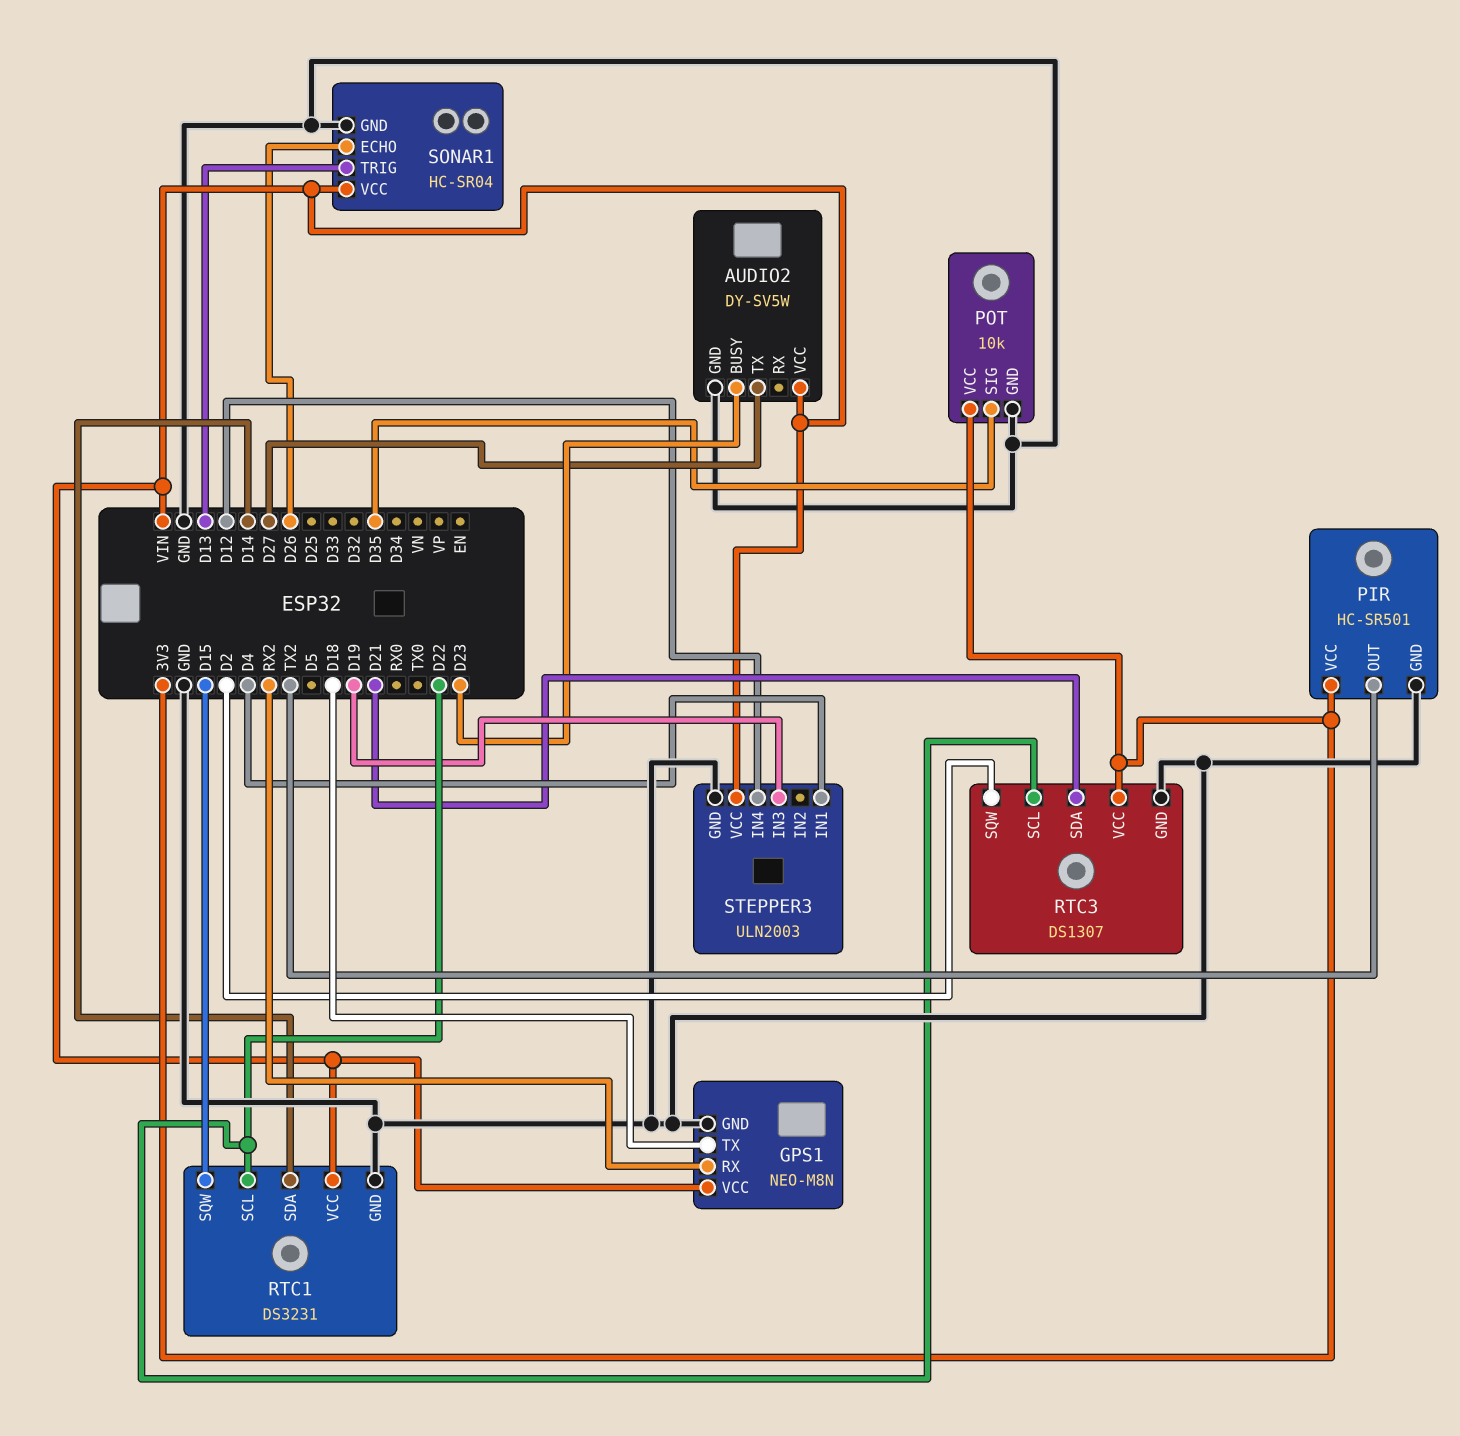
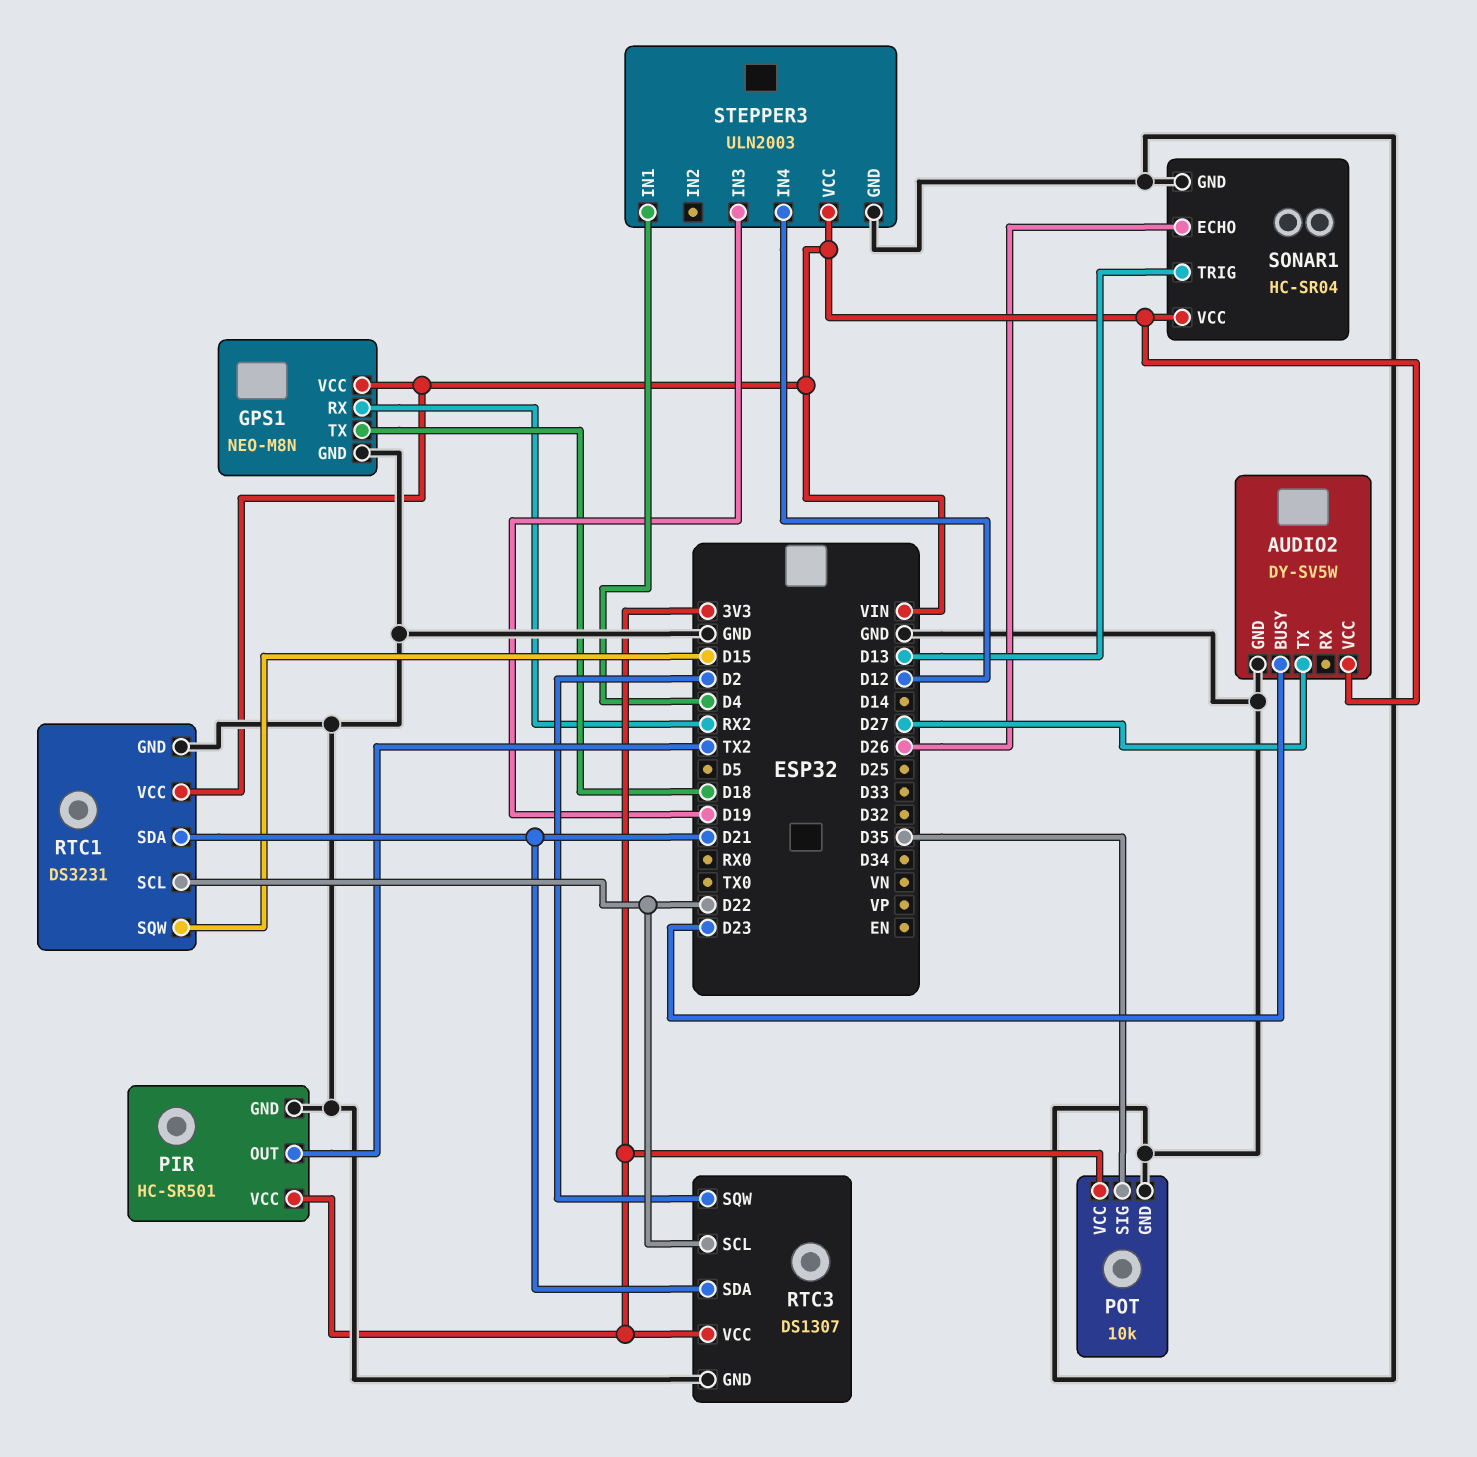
RTC1 pin SDA: D14 -> D21

